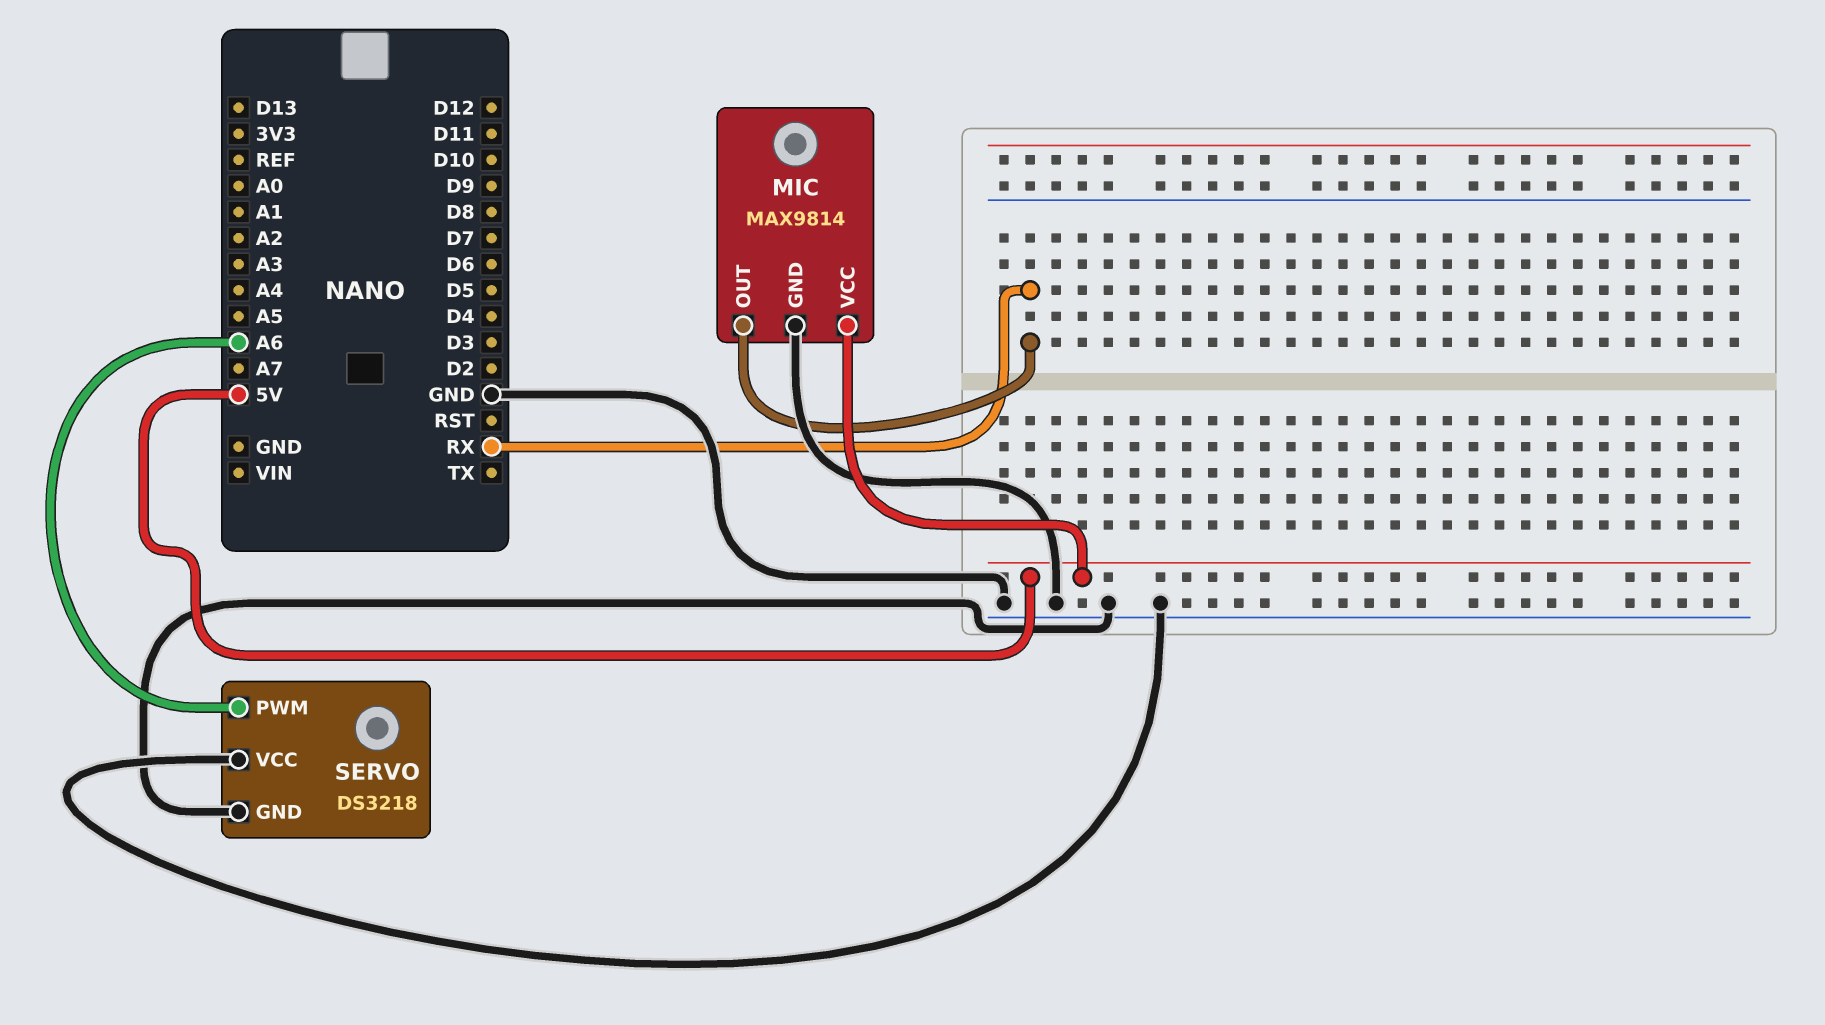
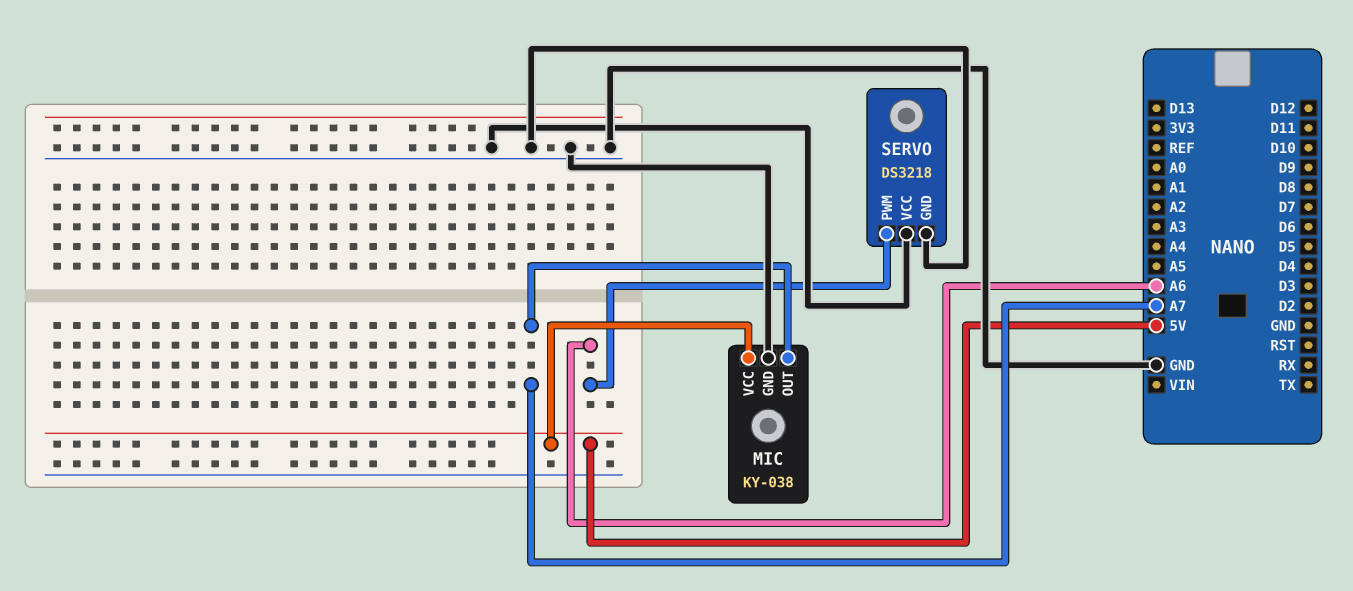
MIC: MAX9814 -> KY-038
MIC pin OUT: RX -> A7

